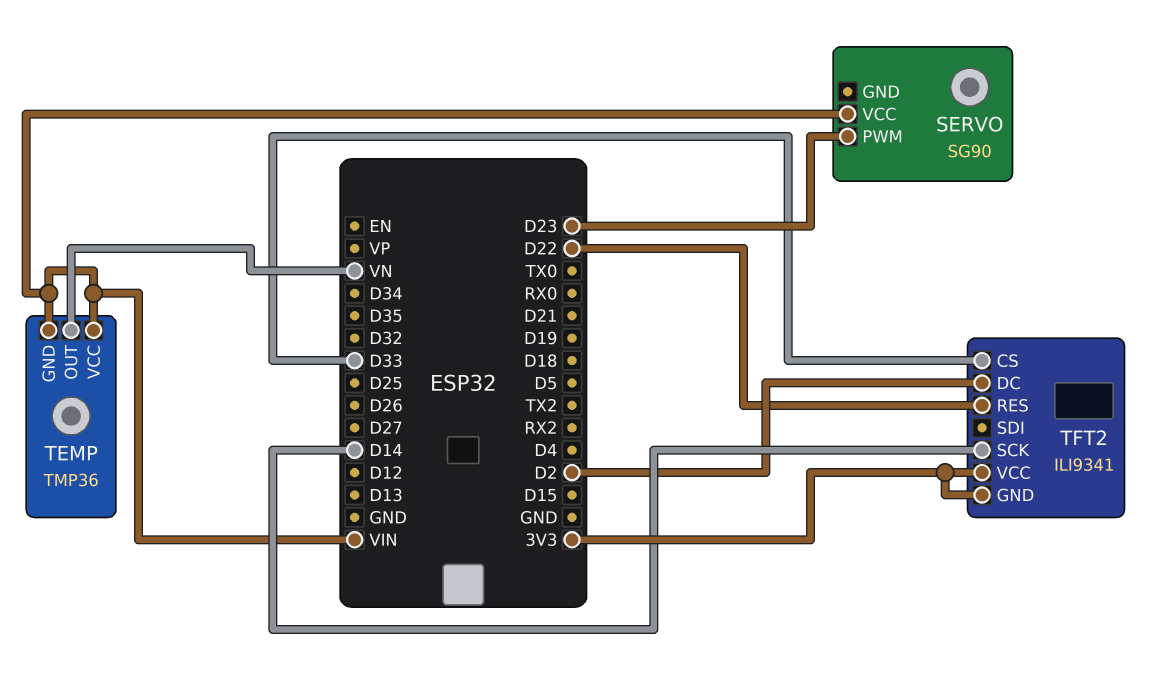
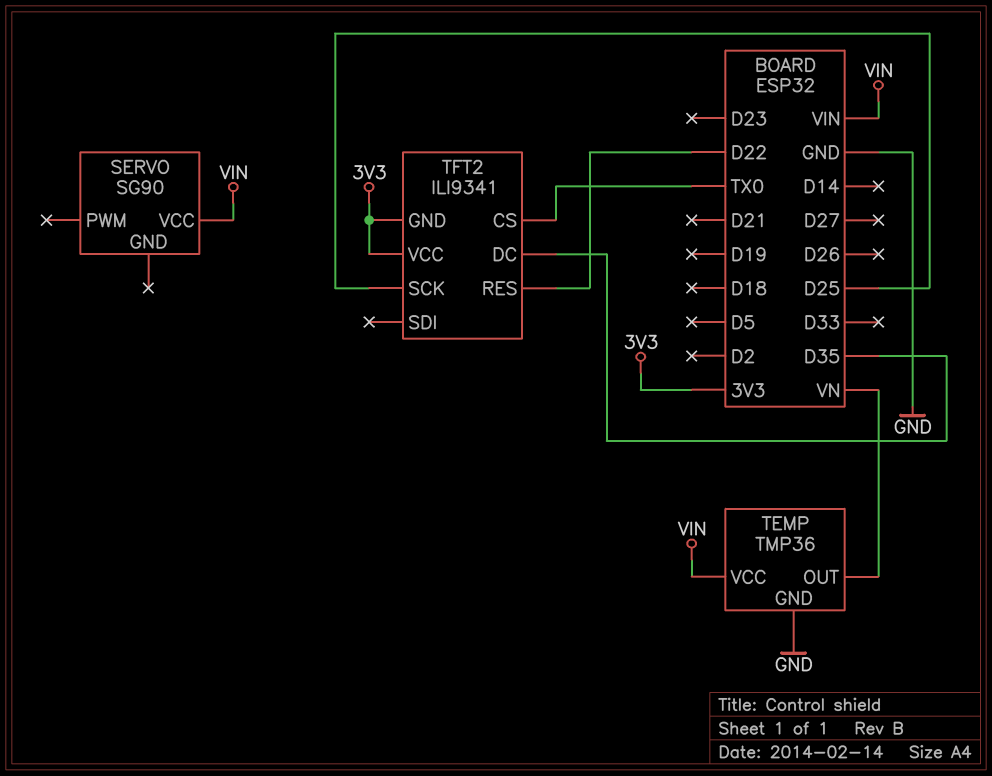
SERVO pin PWM: D23 -> none
TEMP pin GND: VIN -> GND
TFT2 pin CS: D33 -> TX0
TFT2 pin DC: D2 -> D35
TFT2 pin SCK: D14 -> D25

